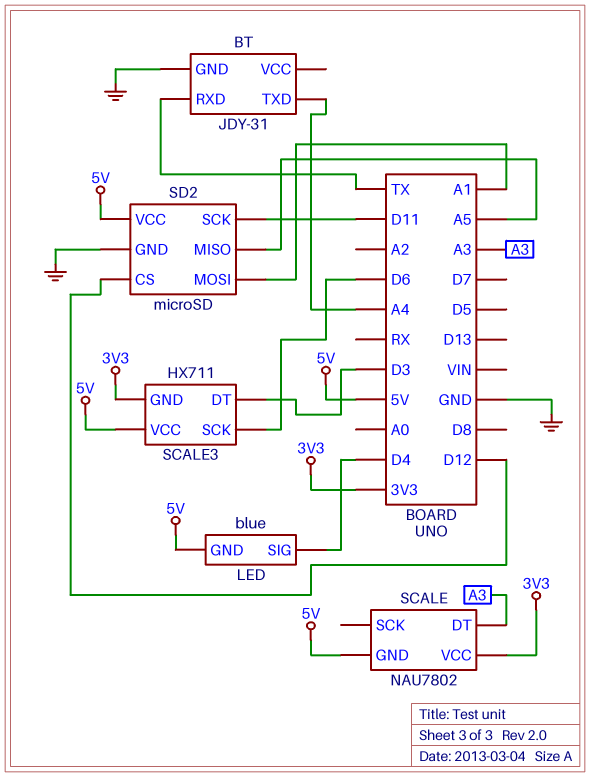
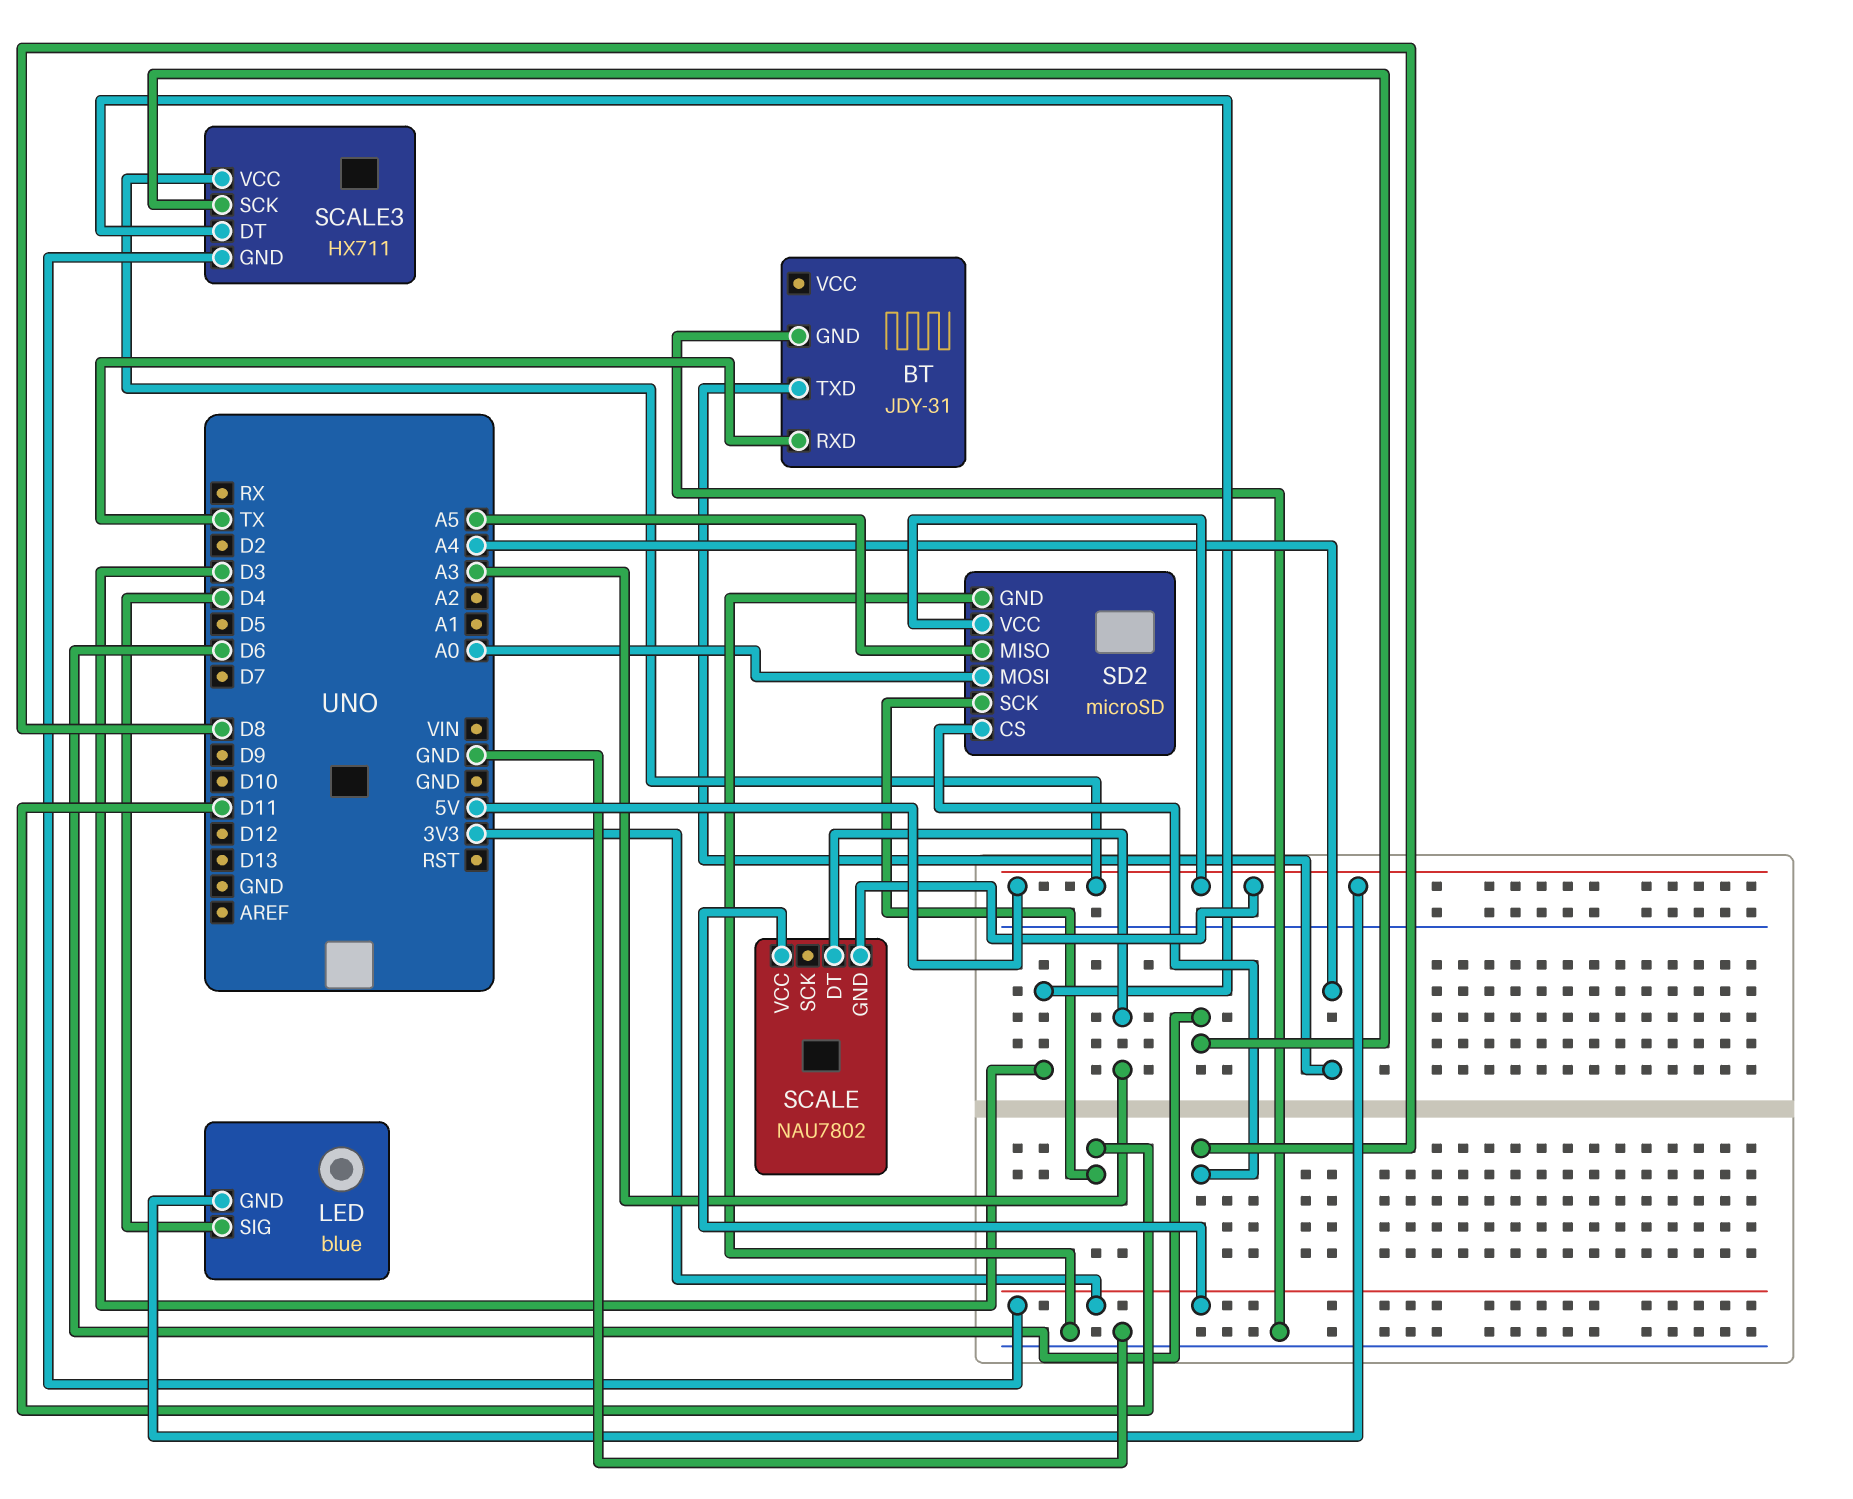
SD2 pin CS: D12 -> D8
SD2 pin MOSI: A1 -> A0

